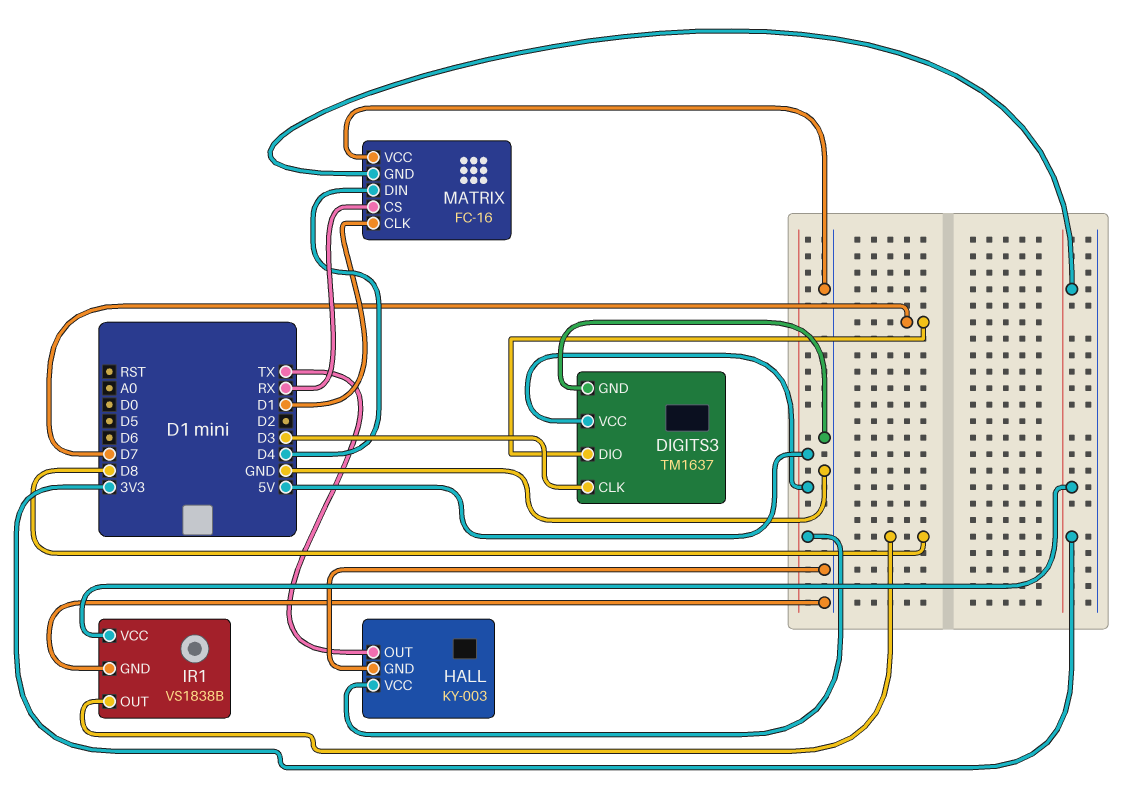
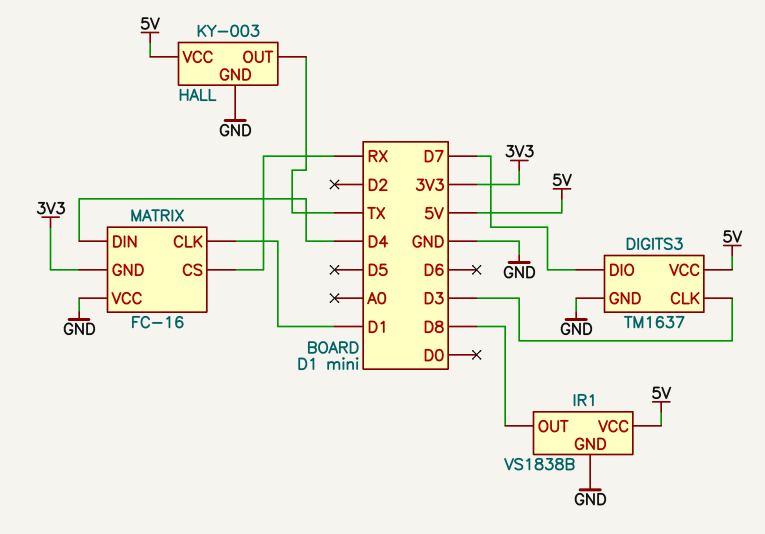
IR1 pin VCC: 3V3 -> 5V

